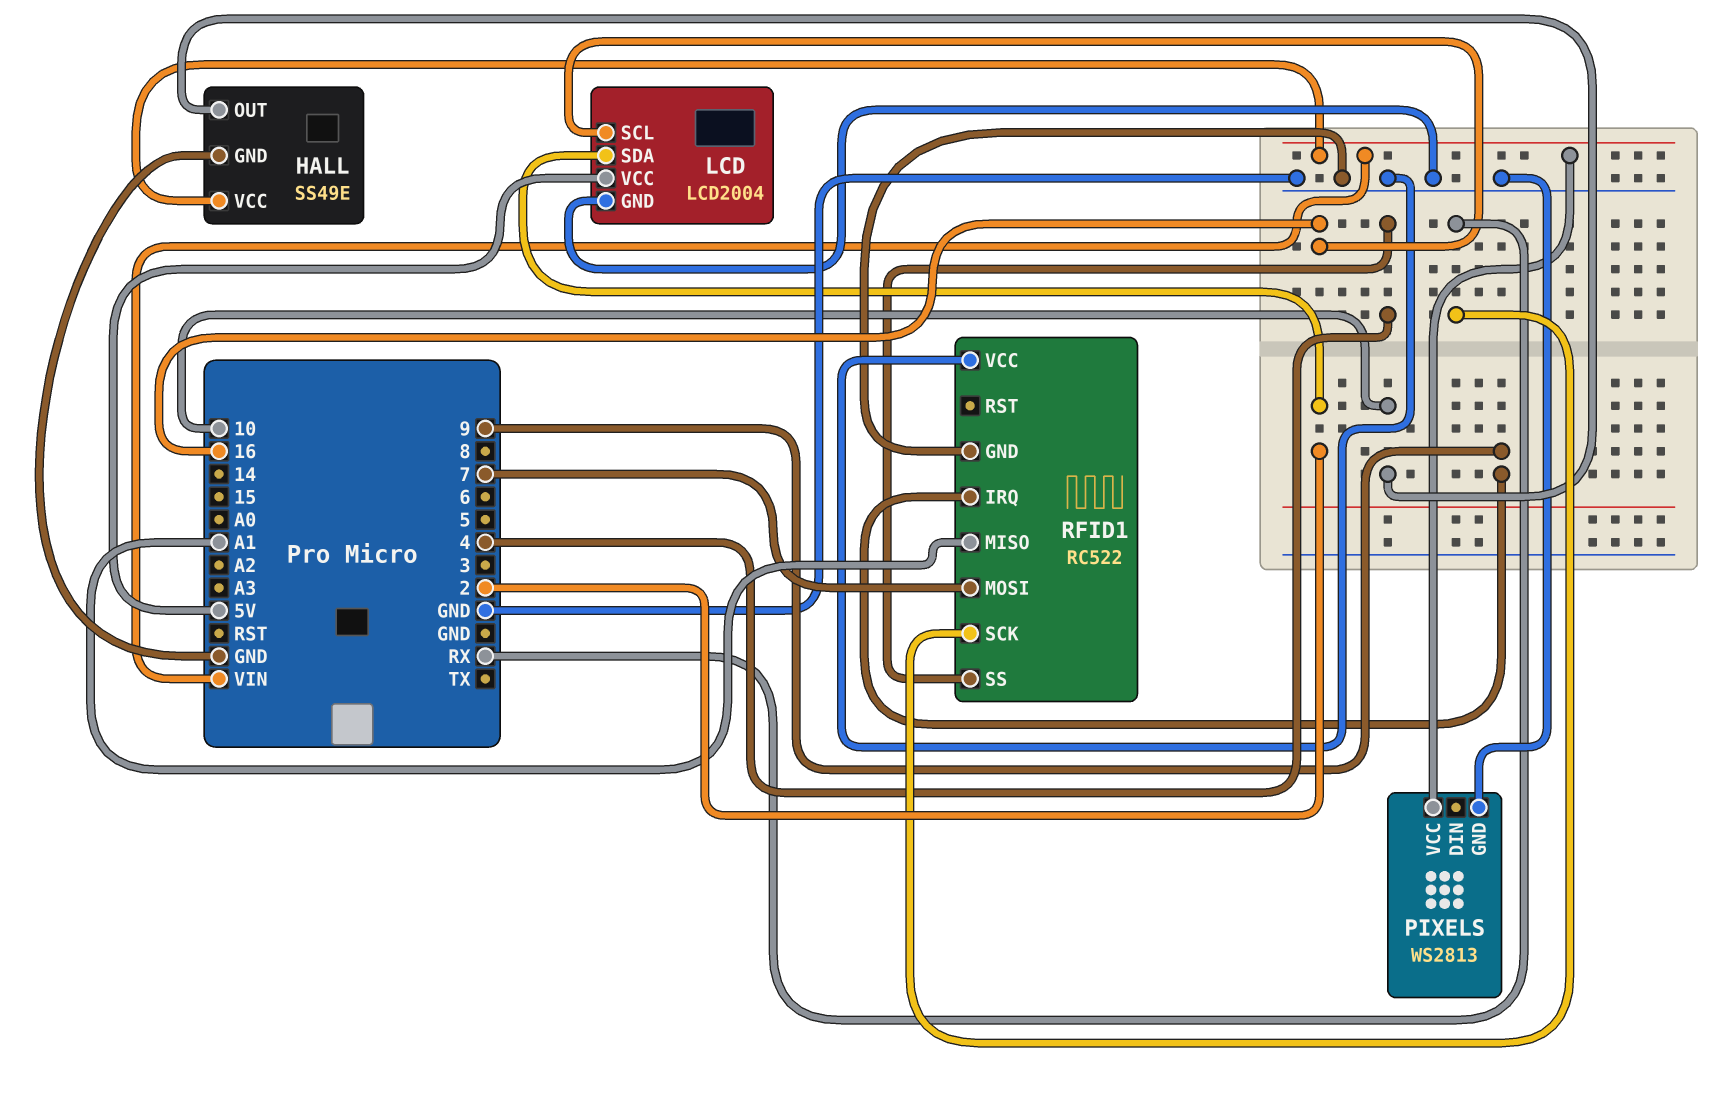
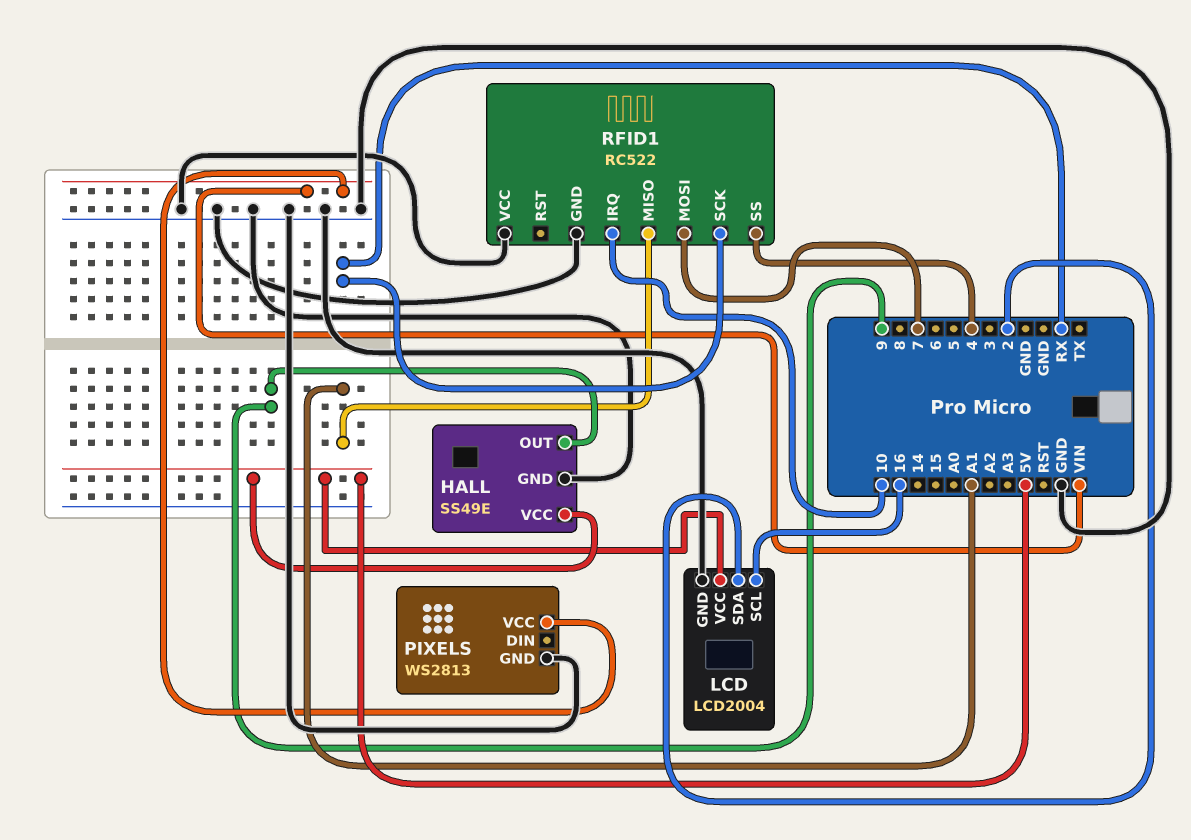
HALL pin OUT: 10 -> 9
HALL pin VCC: VIN -> 5V
RFID1 pin IRQ: 9 -> 10

